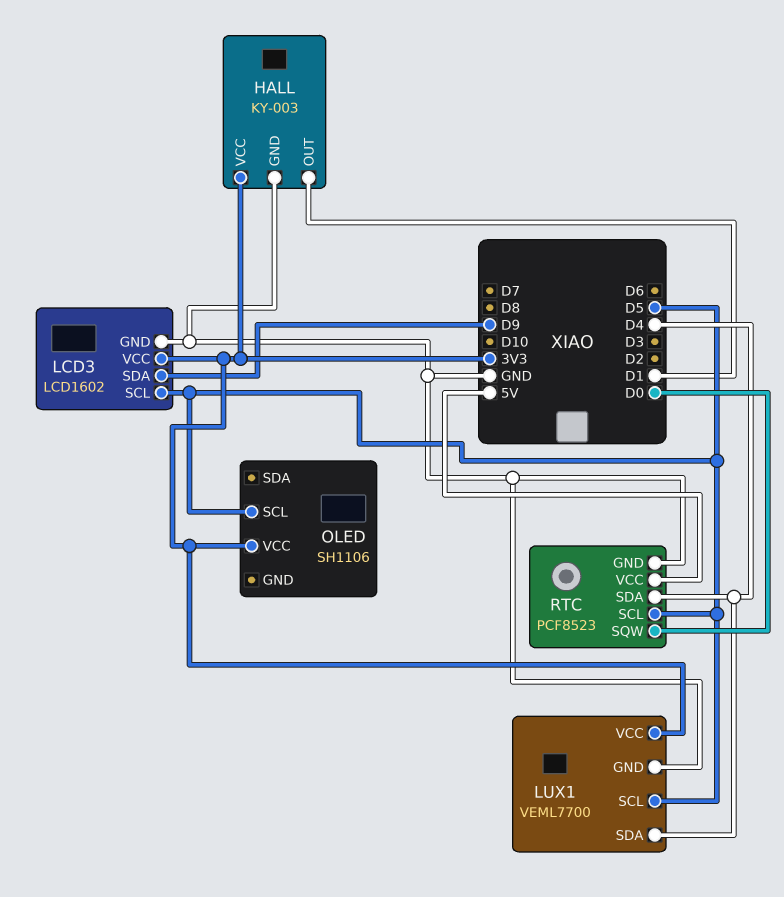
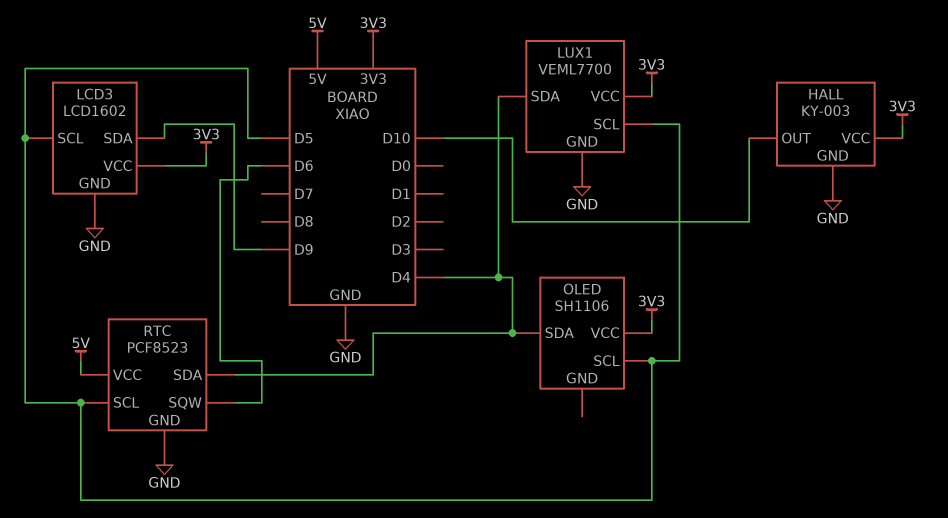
HALL pin OUT: D1 -> D10
OLED pin SDA: none -> D4
RTC pin SQW: D0 -> D6

